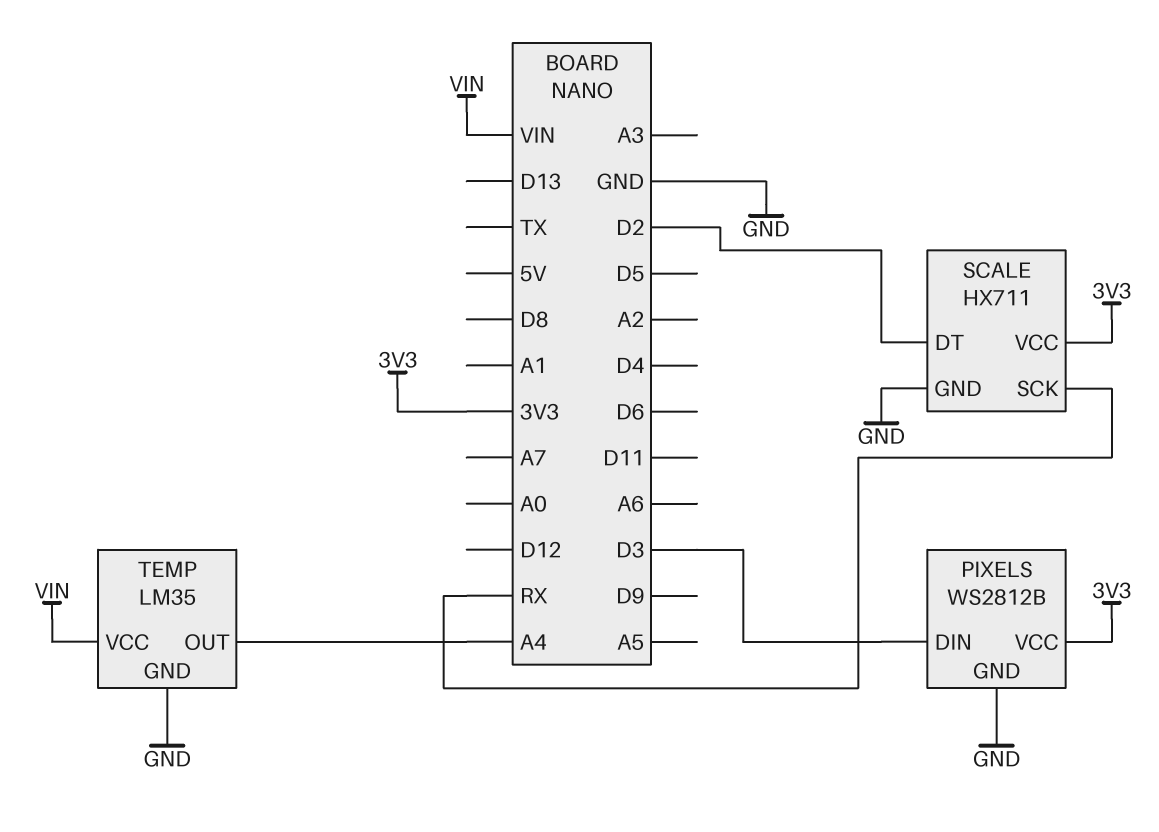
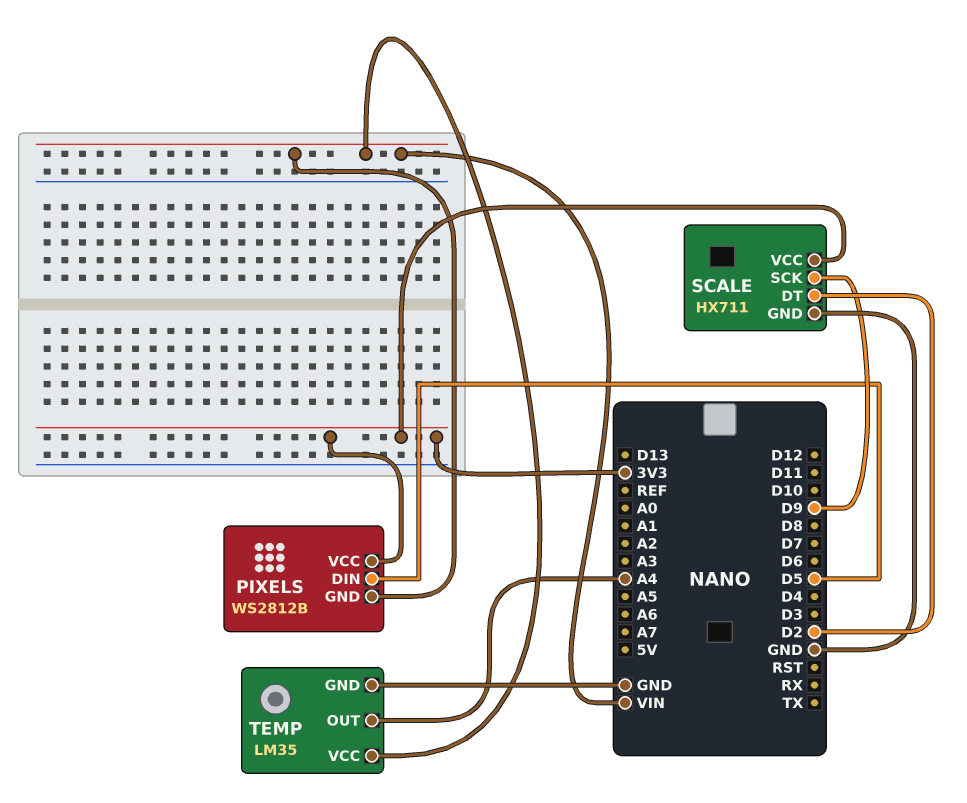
PIXELS pin DIN: D3 -> D5
PIXELS pin GND: GND -> VIN
SCALE pin SCK: RX -> D9

